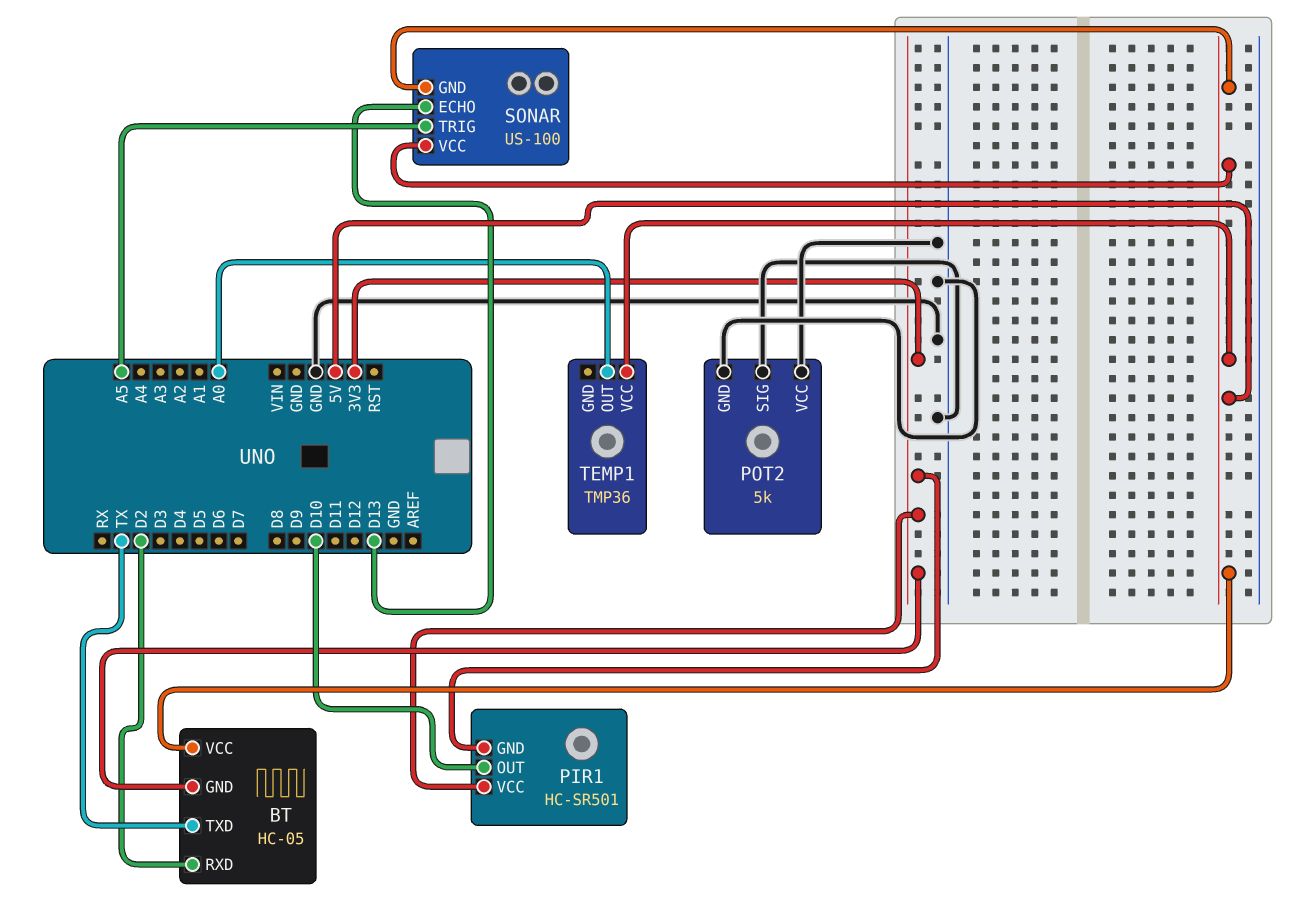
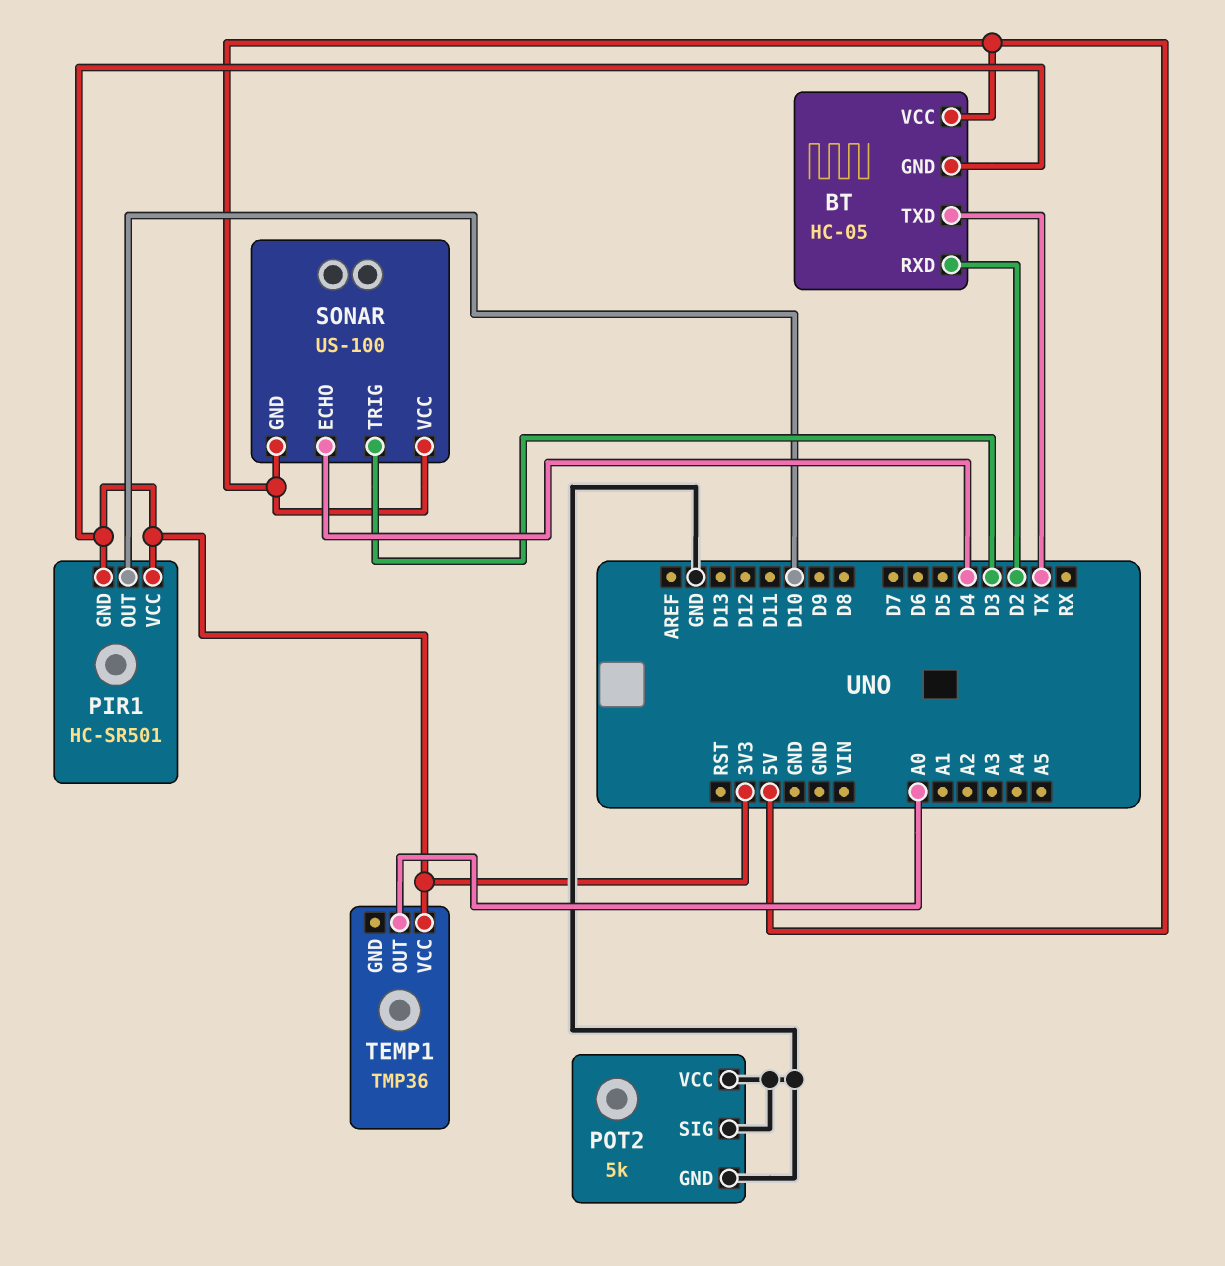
SONAR pin ECHO: D13 -> D4
SONAR pin TRIG: A5 -> D3
TEMP1 pin VCC: 5V -> 3V3

